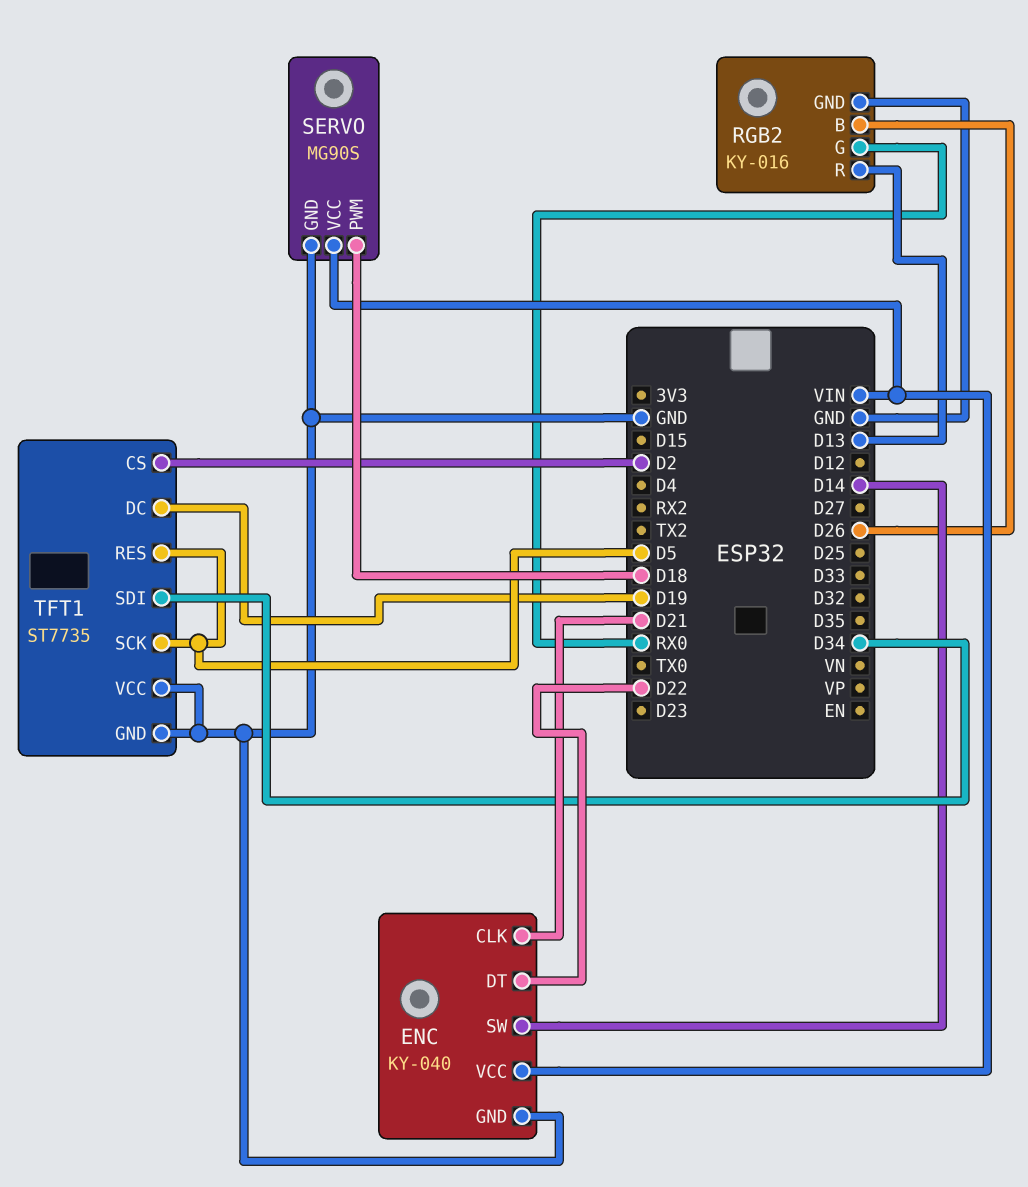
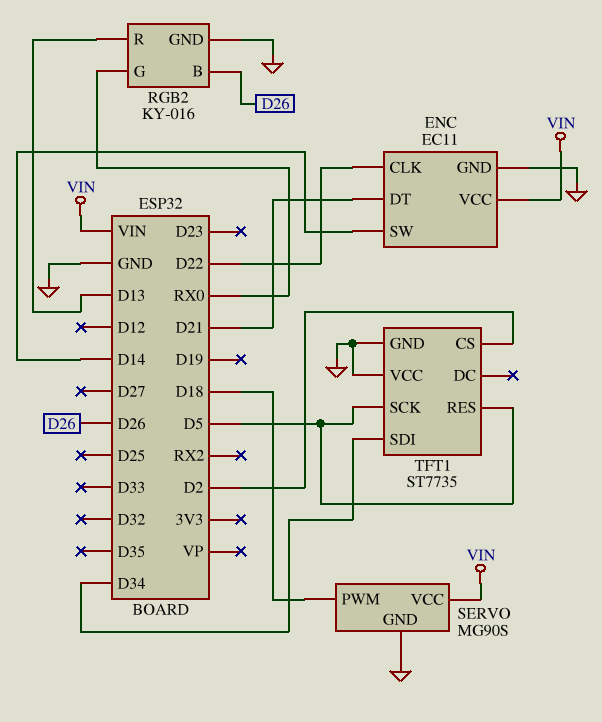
ENC: KY-040 -> EC11
ENC pin CLK: D21 -> D22
ENC pin DT: D22 -> D21
TFT1 pin DC: D19 -> none

